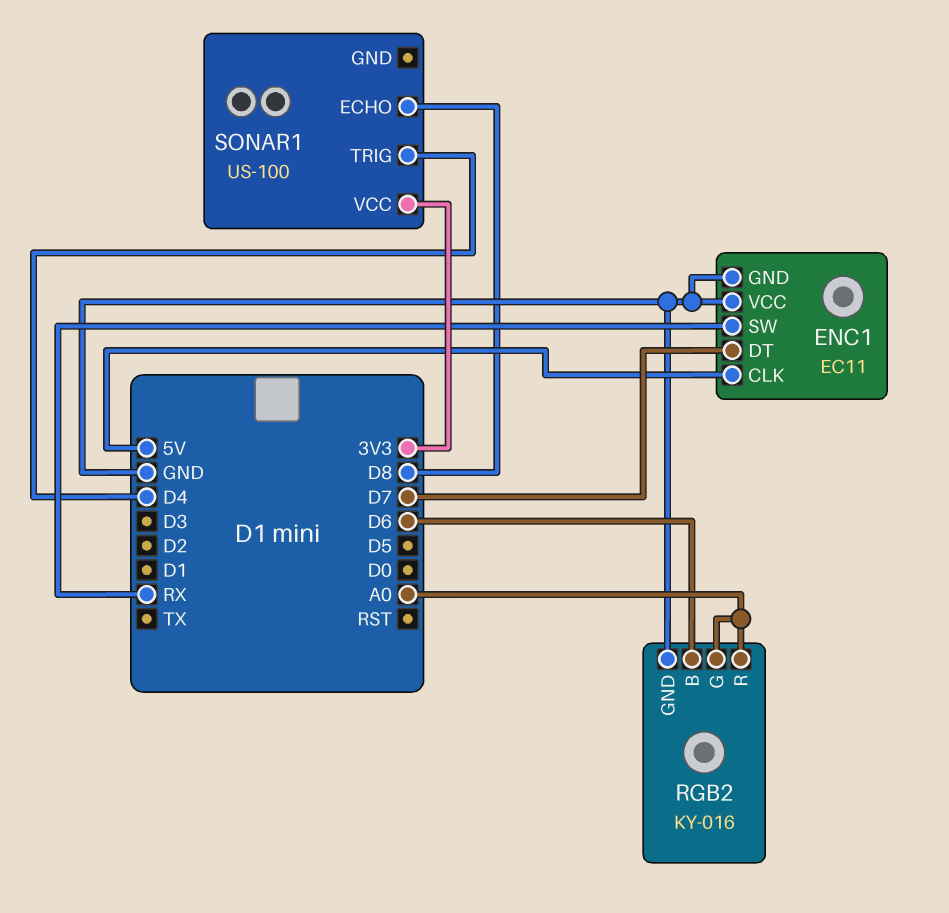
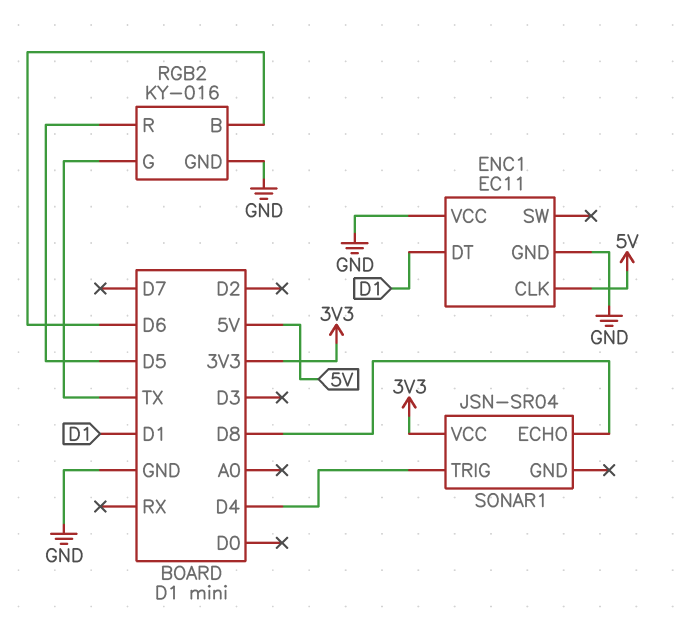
ENC1 pin DT: D7 -> D1
ENC1 pin SW: RX -> none
RGB2 pin G: A0 -> TX
RGB2 pin R: A0 -> D5
SONAR1: US-100 -> JSN-SR04

